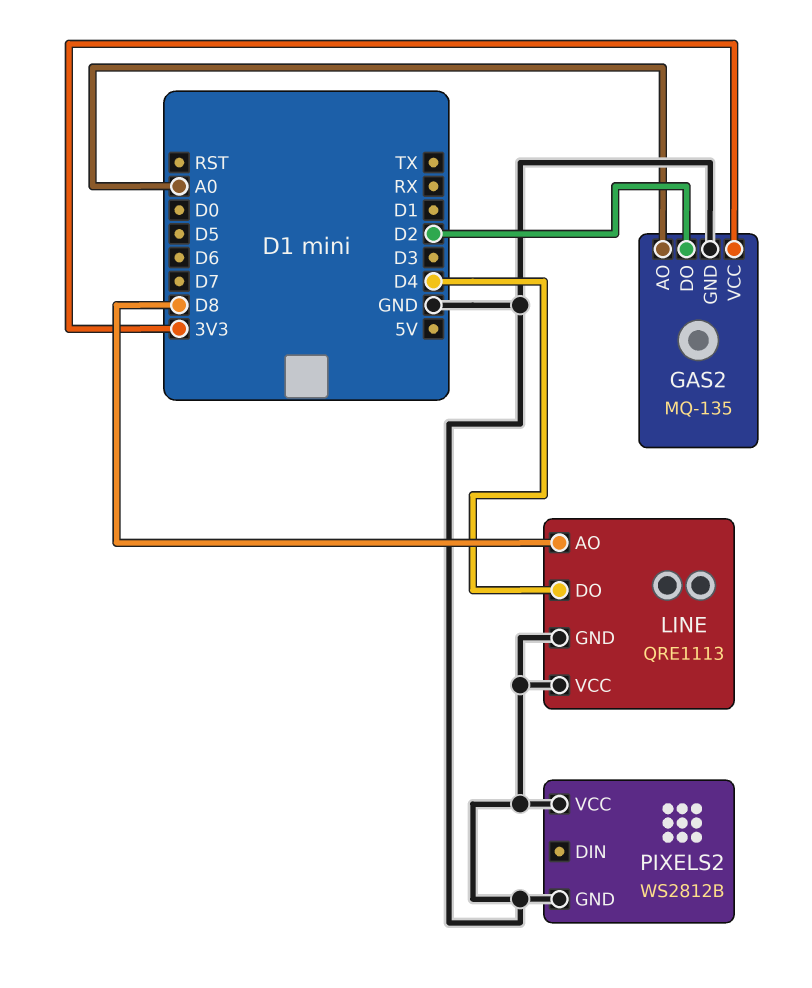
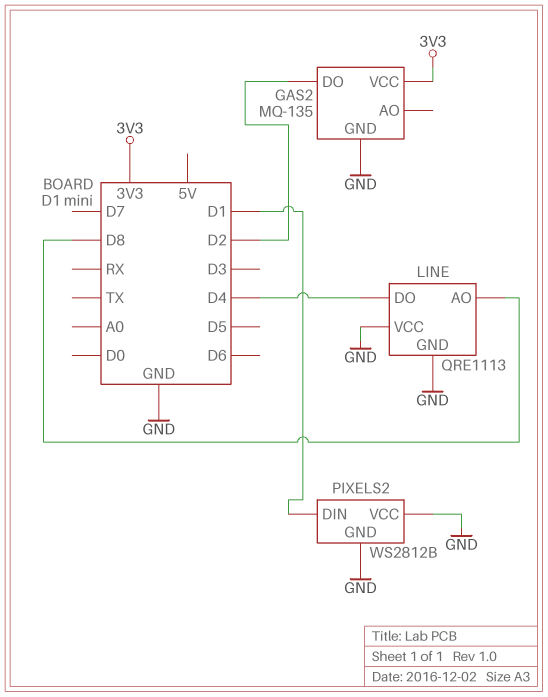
GAS2 pin AO: A0 -> none
PIXELS2 pin DIN: none -> D1

